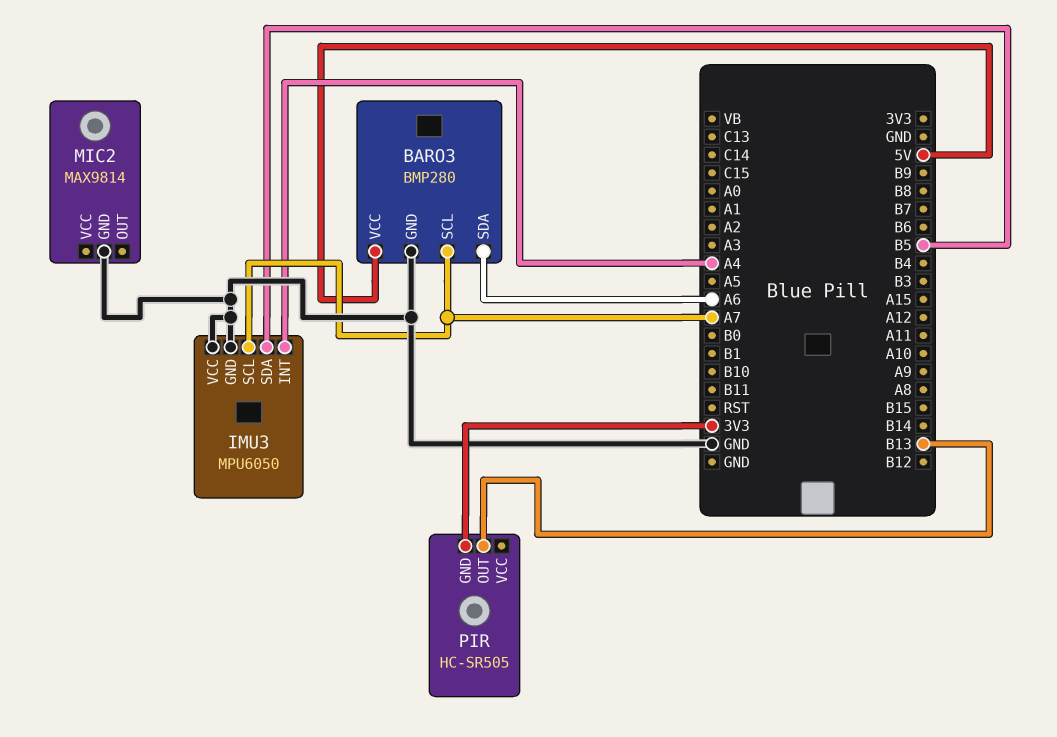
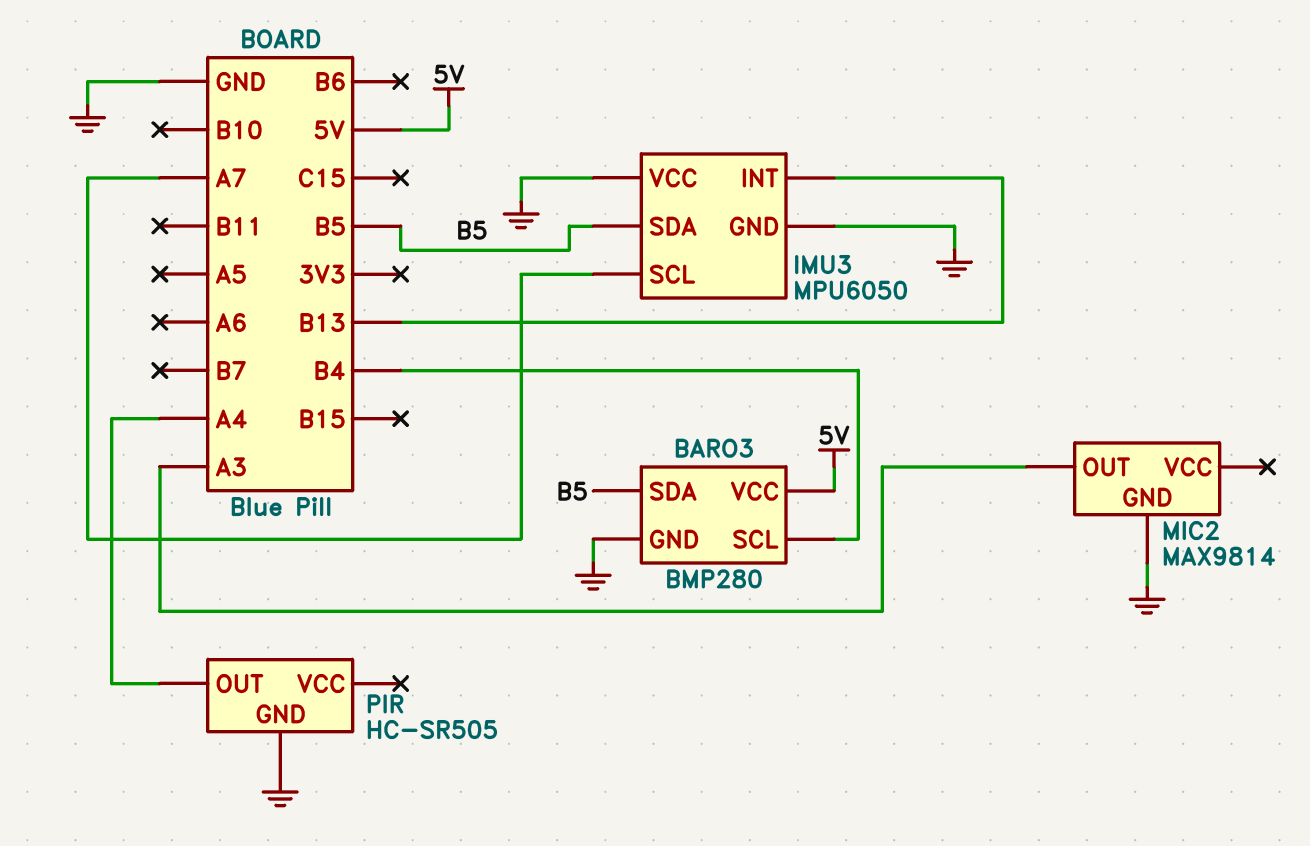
BARO3 pin SCL: A7 -> B4
BARO3 pin SDA: A6 -> B5
IMU3 pin INT: A4 -> B13
MIC2 pin OUT: none -> A3
PIR pin GND: 3V3 -> GND
PIR pin OUT: B13 -> A4

